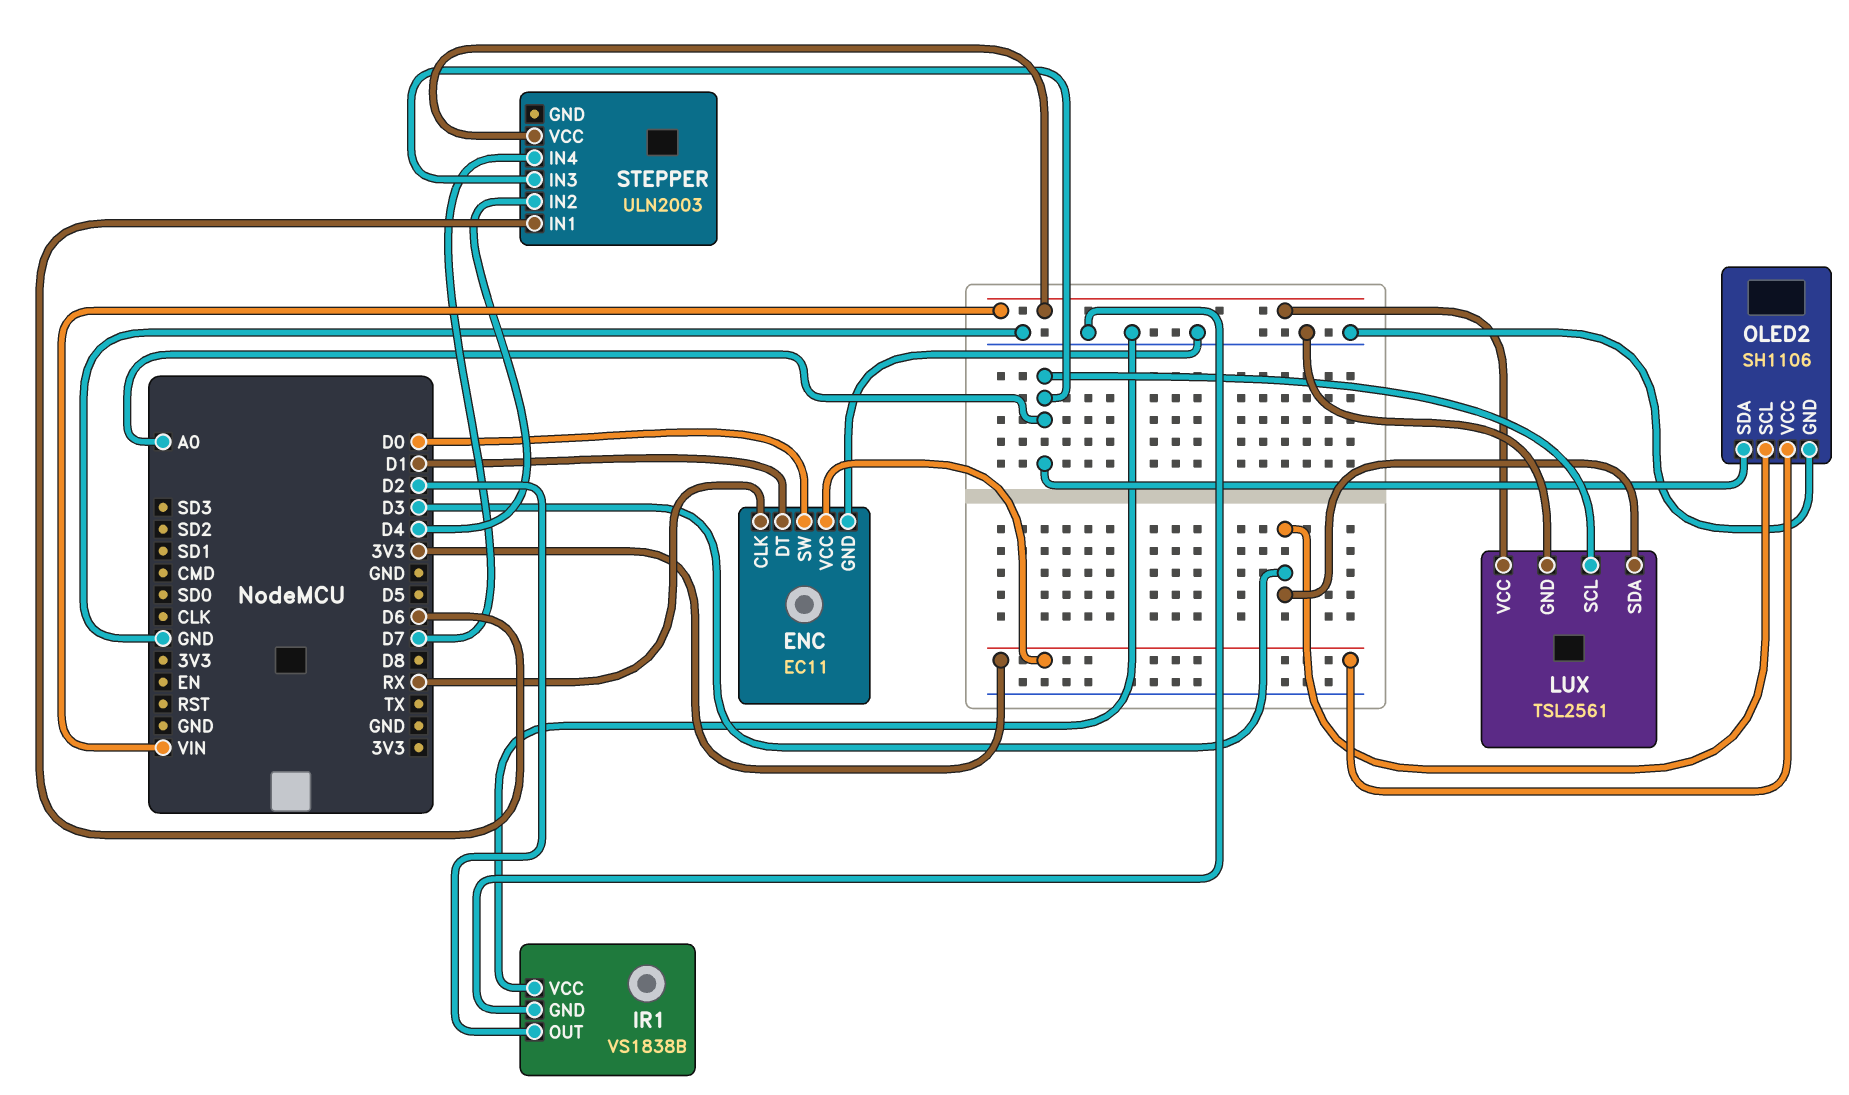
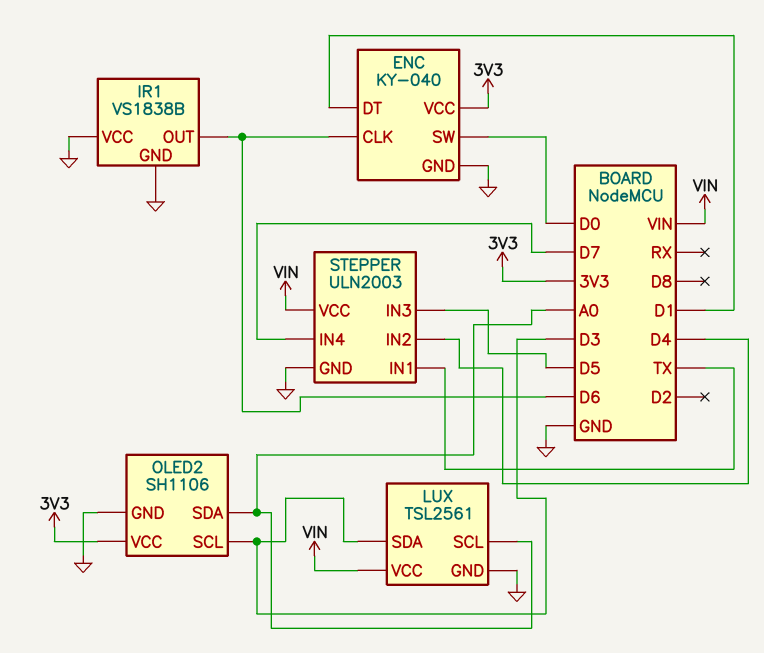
ENC: EC11 -> KY-040
ENC pin CLK: RX -> D6
IR1 pin OUT: D2 -> D6
STEPPER pin GND: none -> GND
STEPPER pin IN1: D6 -> TX
STEPPER pin IN3: A0 -> D5

